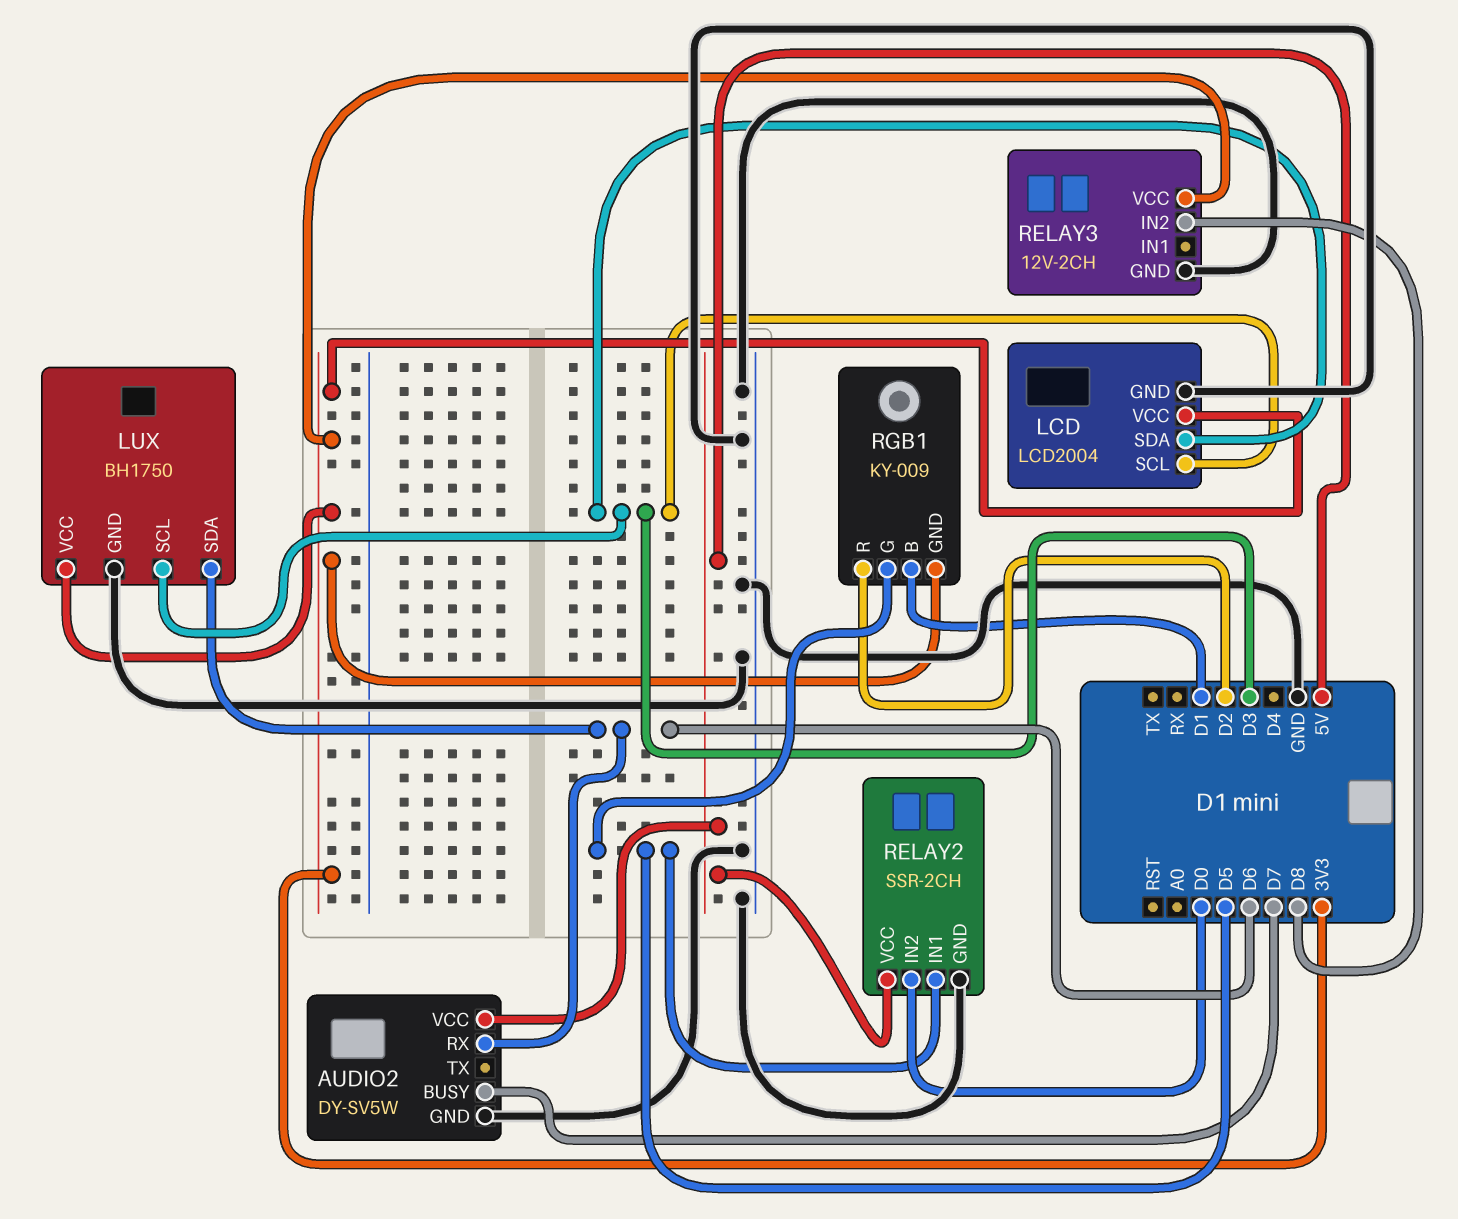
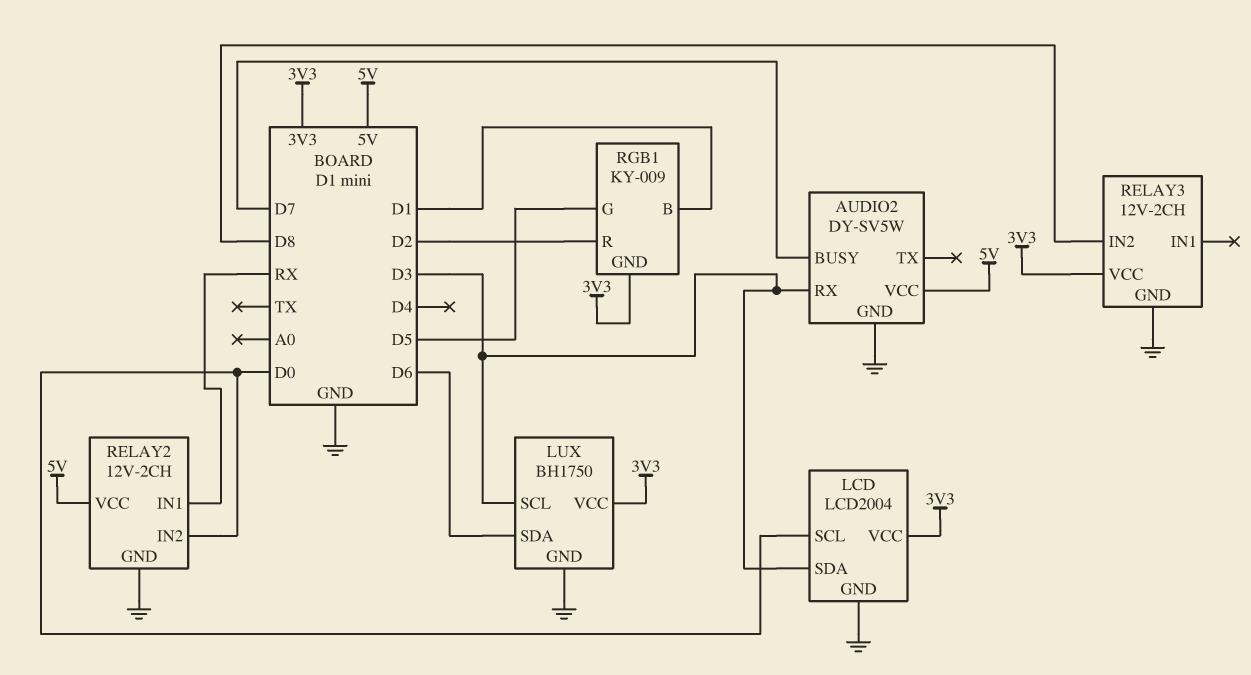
AUDIO2 pin RX: D6 -> D3
LCD pin SCL: D3 -> D0
RELAY2: SSR-2CH -> 12V-2CH
RELAY2 pin IN1: D5 -> RX

